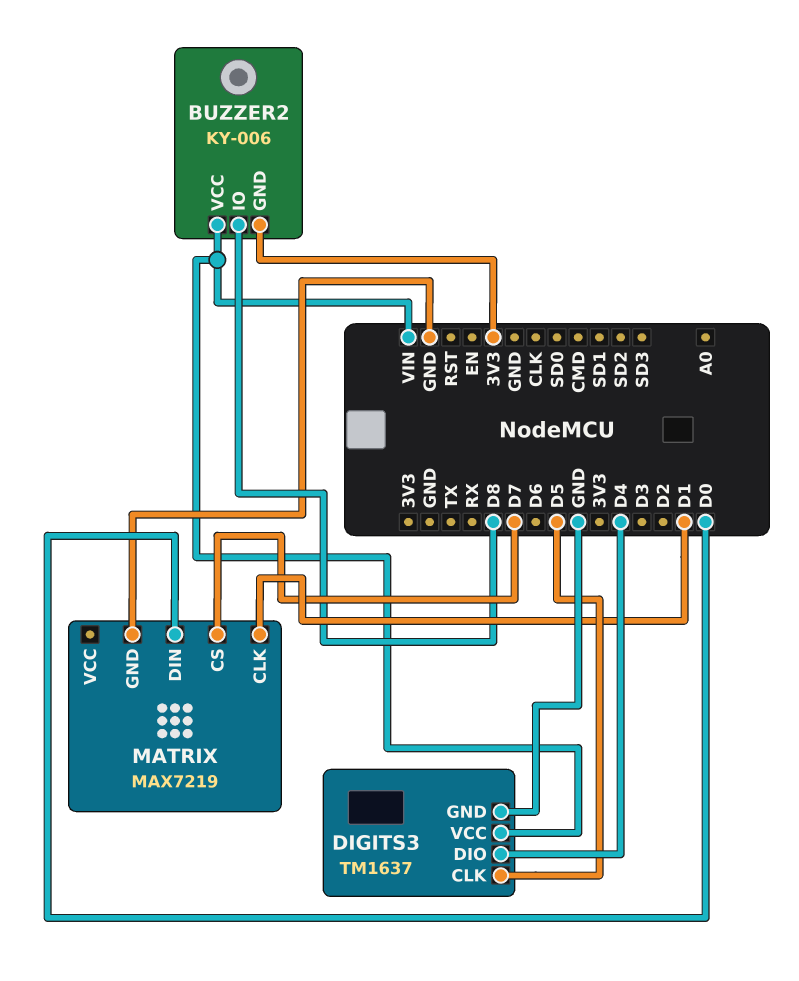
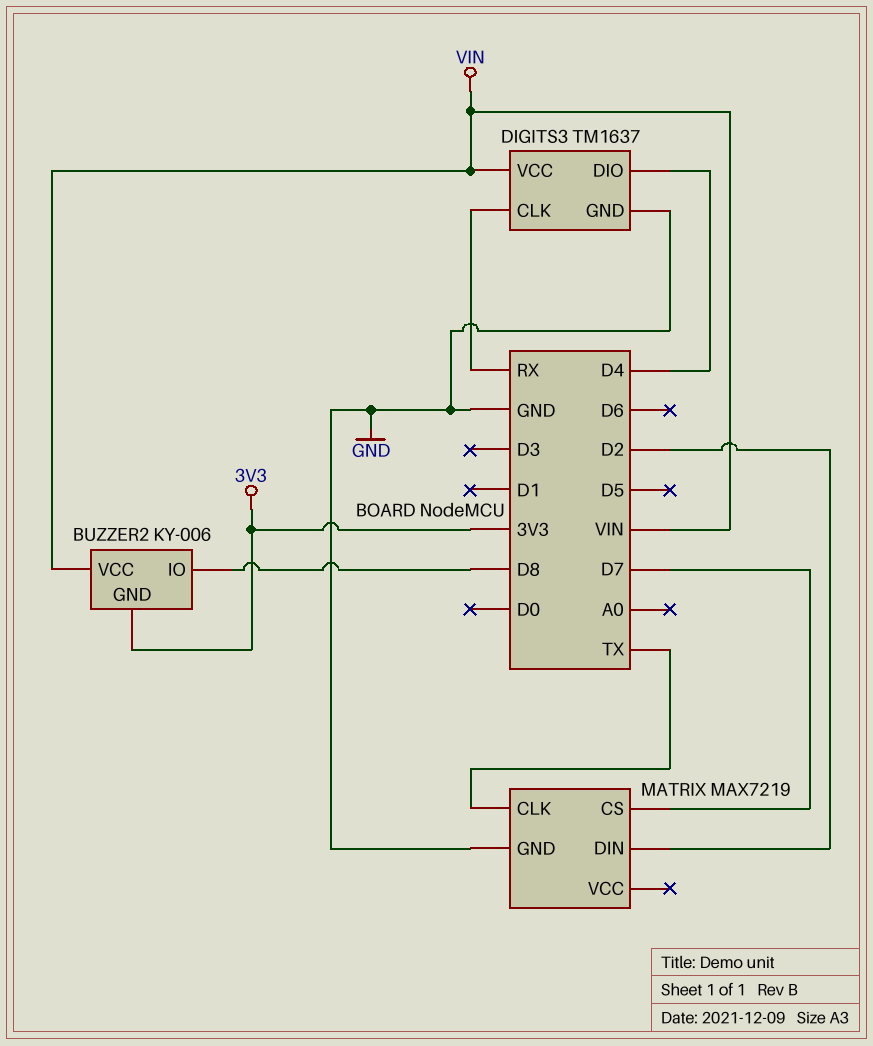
DIGITS3 pin CLK: D5 -> RX
MATRIX pin CLK: D1 -> TX
MATRIX pin DIN: D0 -> D2

